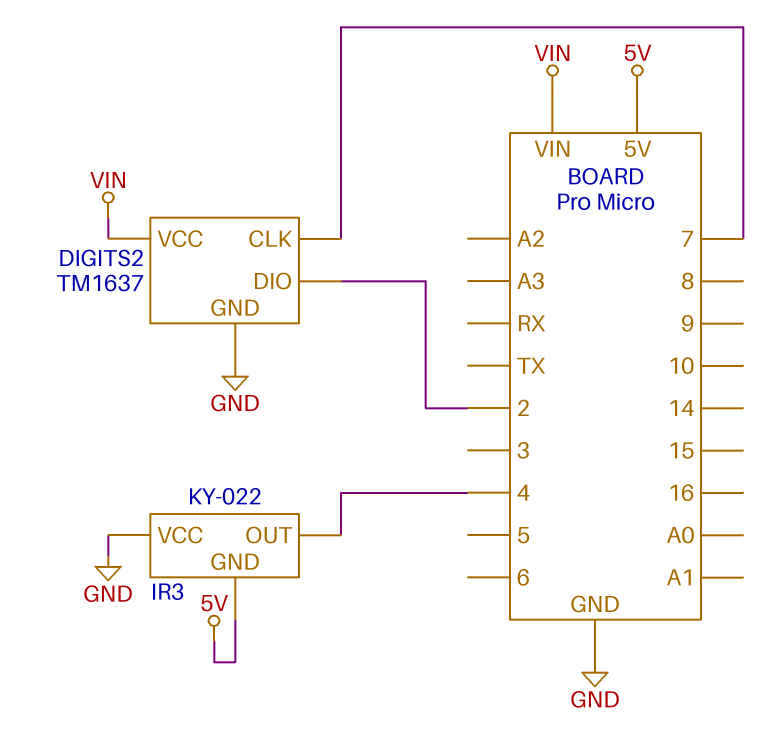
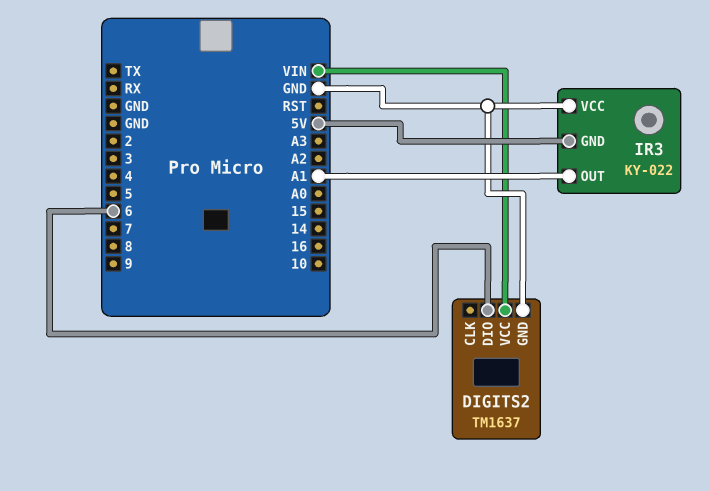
DIGITS2 pin CLK: 7 -> none
DIGITS2 pin DIO: 2 -> 6
IR3 pin OUT: 4 -> A1

